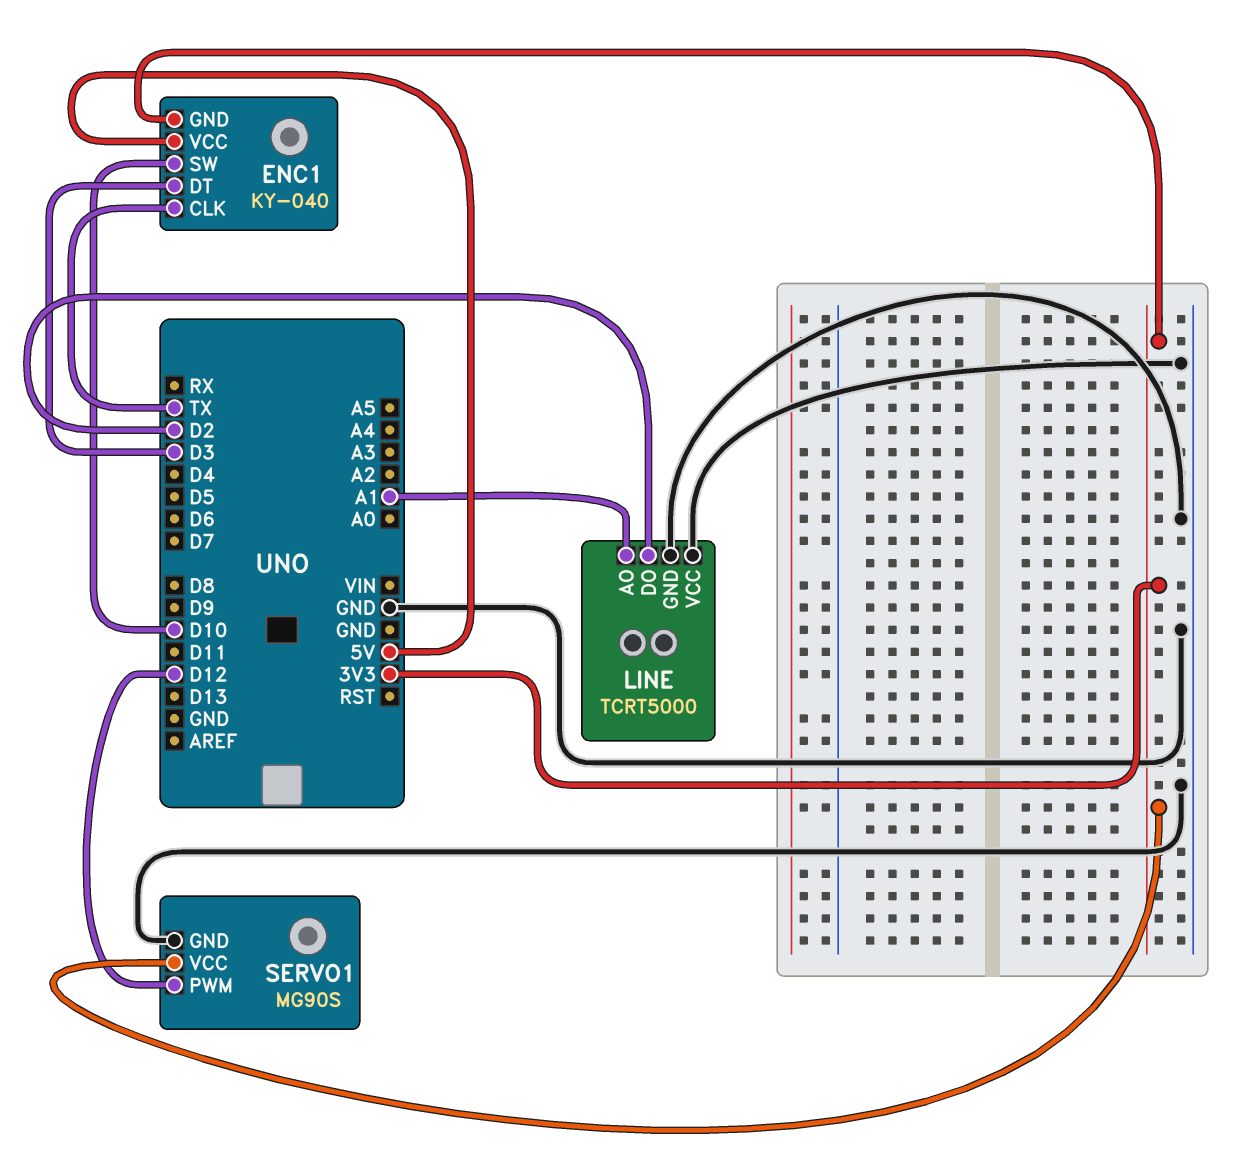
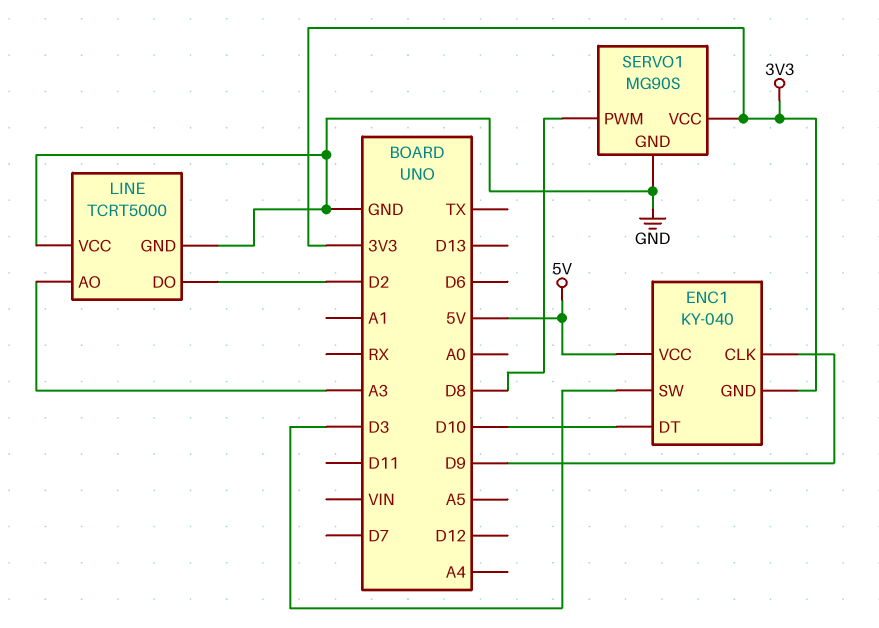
ENC1 pin CLK: TX -> D9
ENC1 pin DT: D3 -> D10
ENC1 pin SW: D10 -> D3
LINE pin AO: A1 -> A3
SERVO1 pin PWM: D12 -> D8

